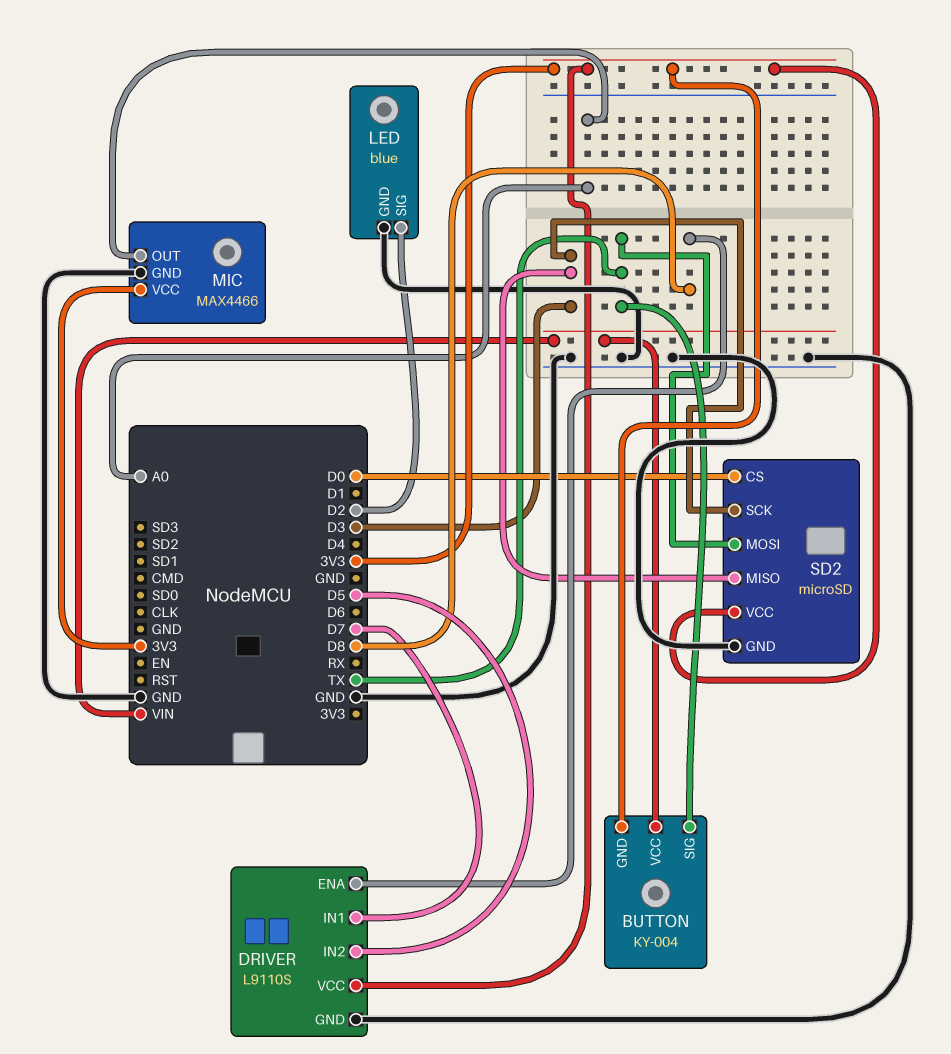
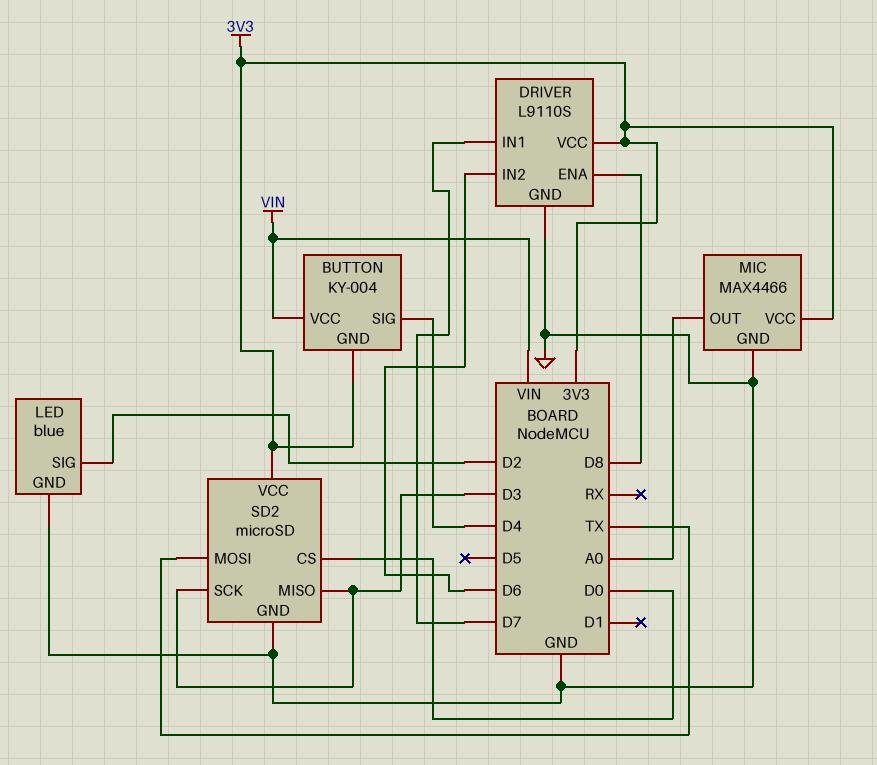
BUTTON pin SIG: TX -> D4
DRIVER pin IN2: D5 -> D6

